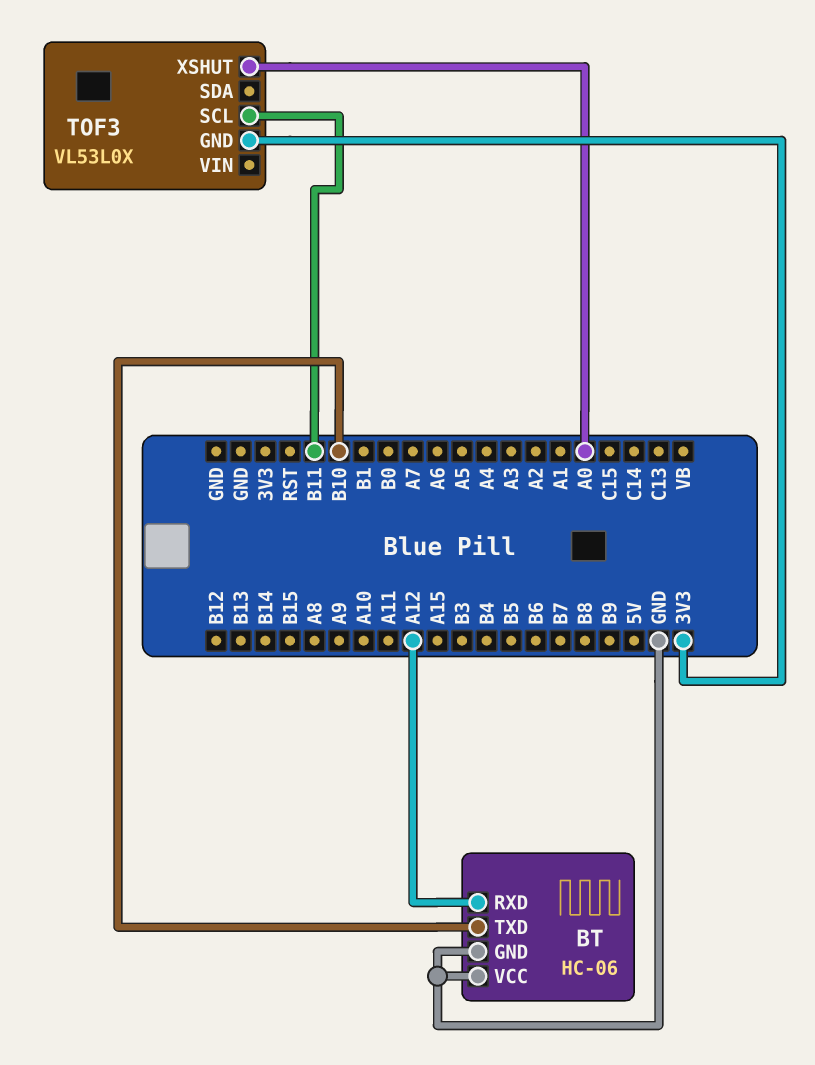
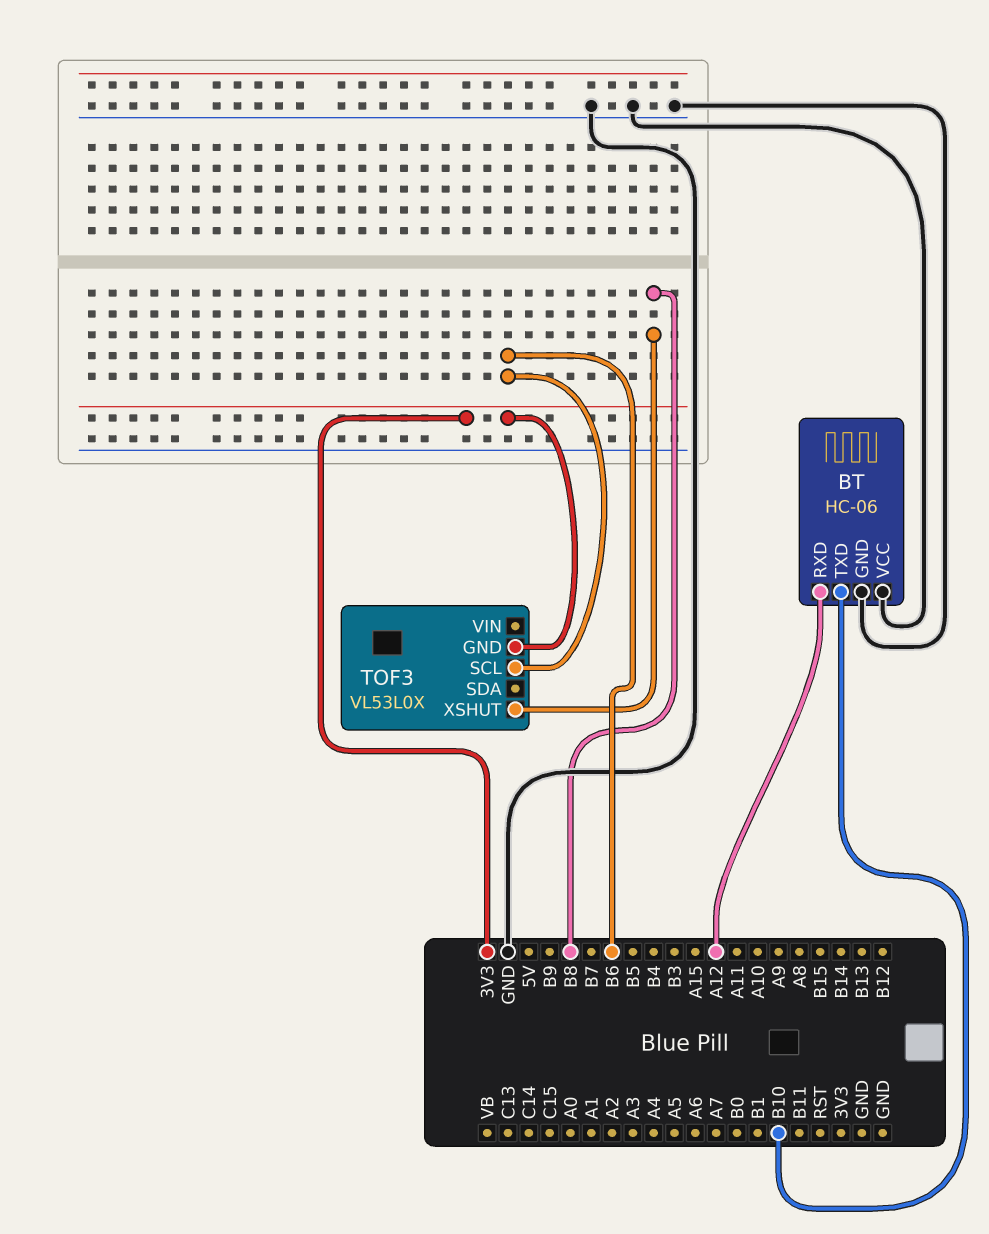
TOF3 pin SCL: B11 -> B6
TOF3 pin XSHUT: A0 -> B8

